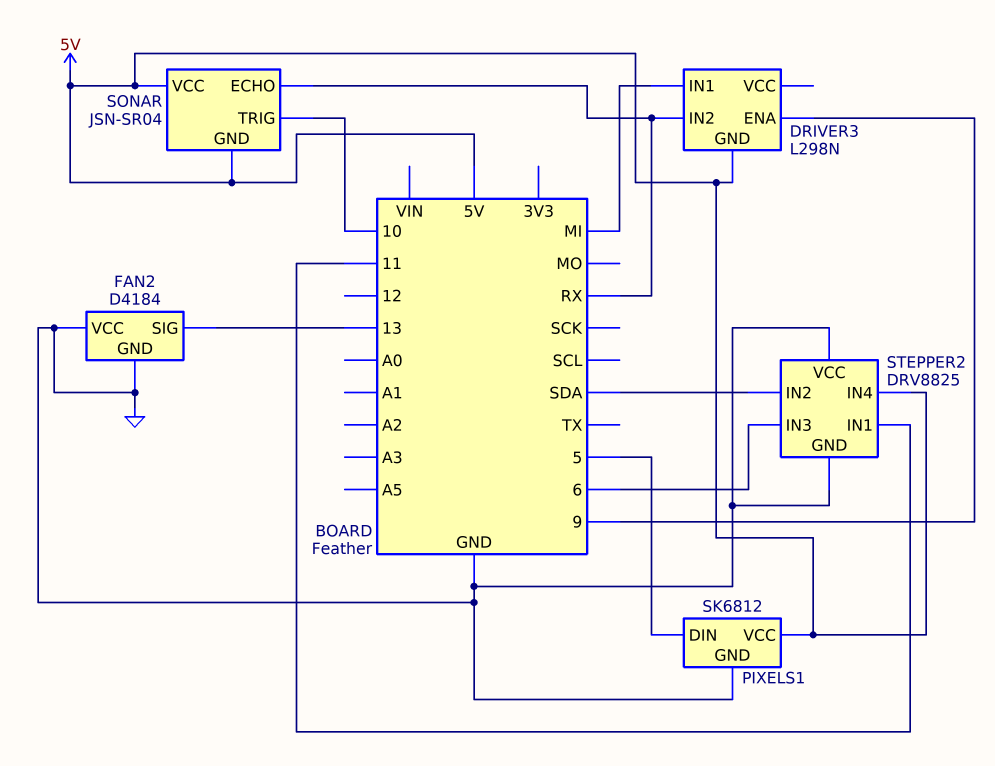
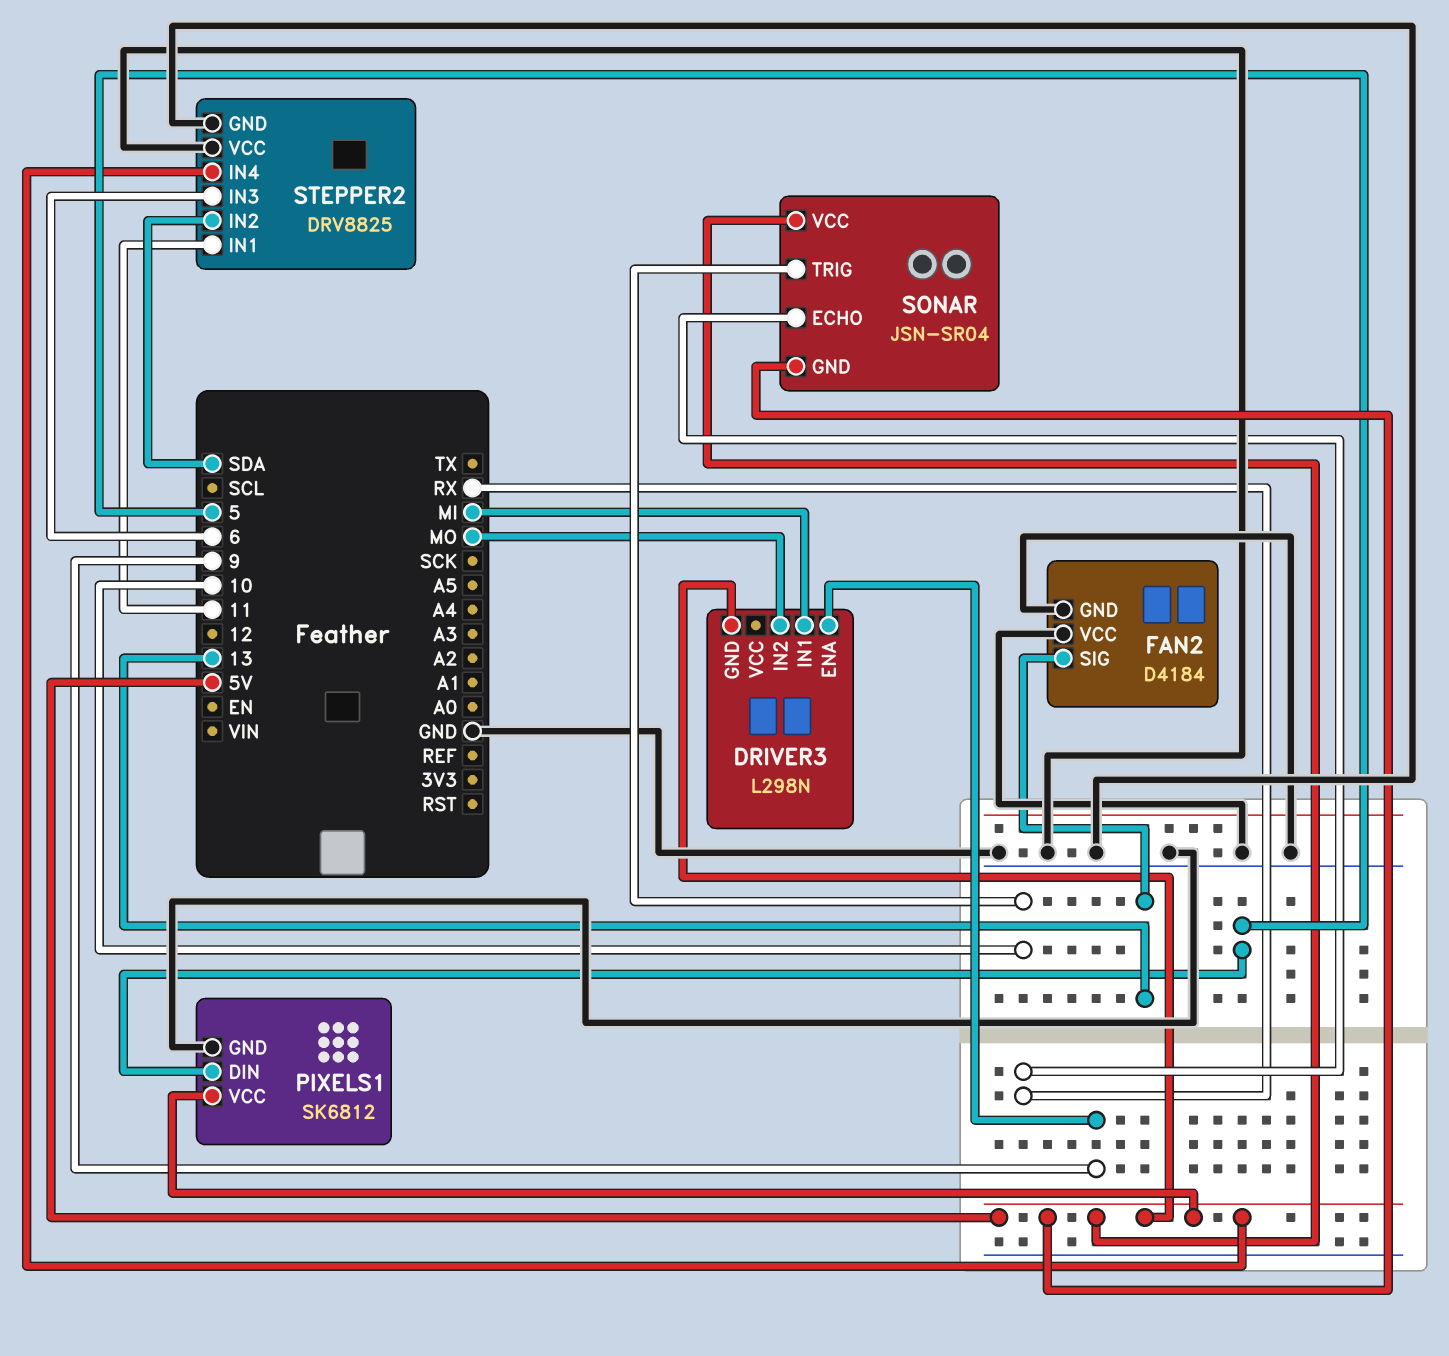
DRIVER3 pin IN2: RX -> MO

